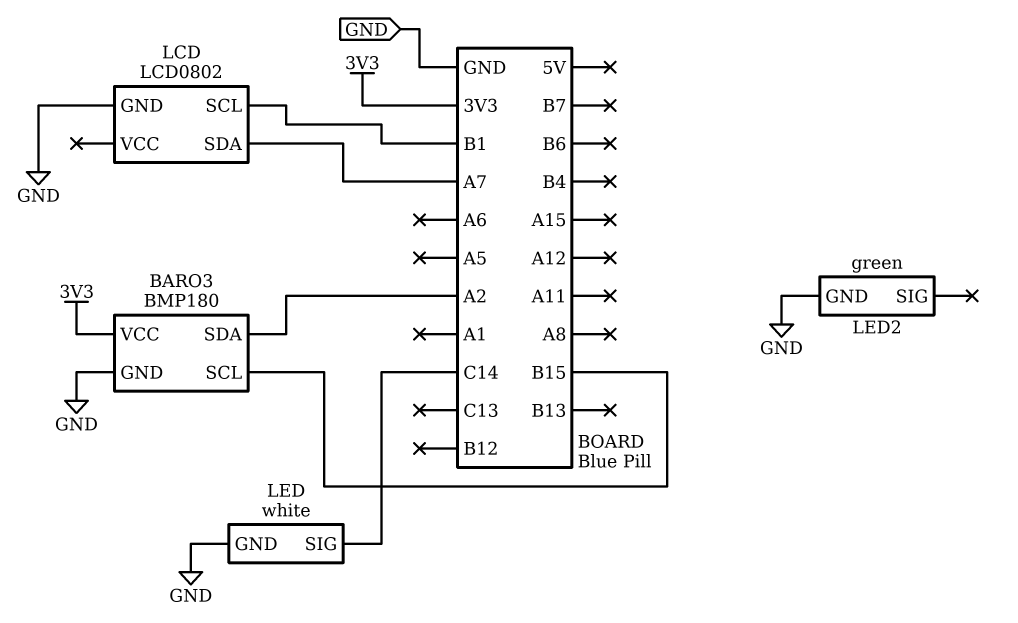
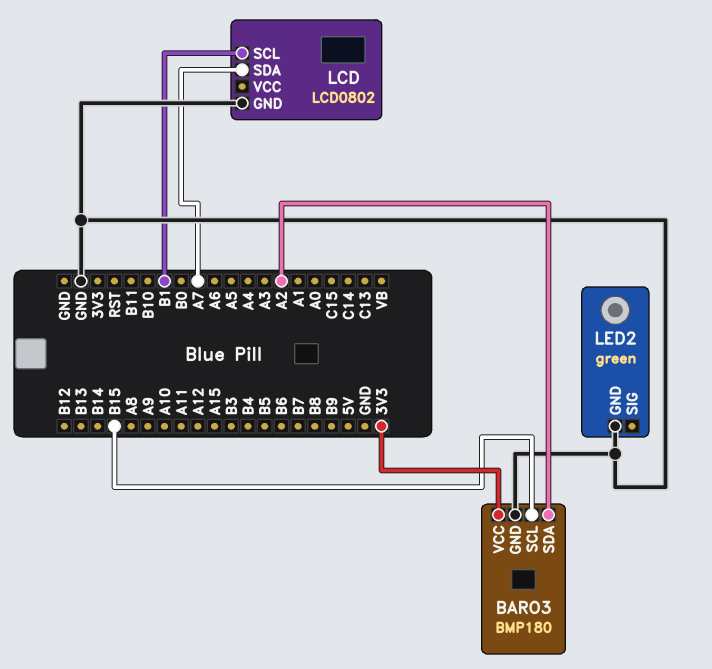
LED: white -> none
LED pin GND: GND -> none
LED pin SIG: C14 -> none

